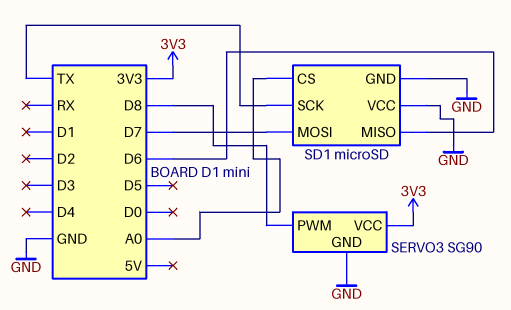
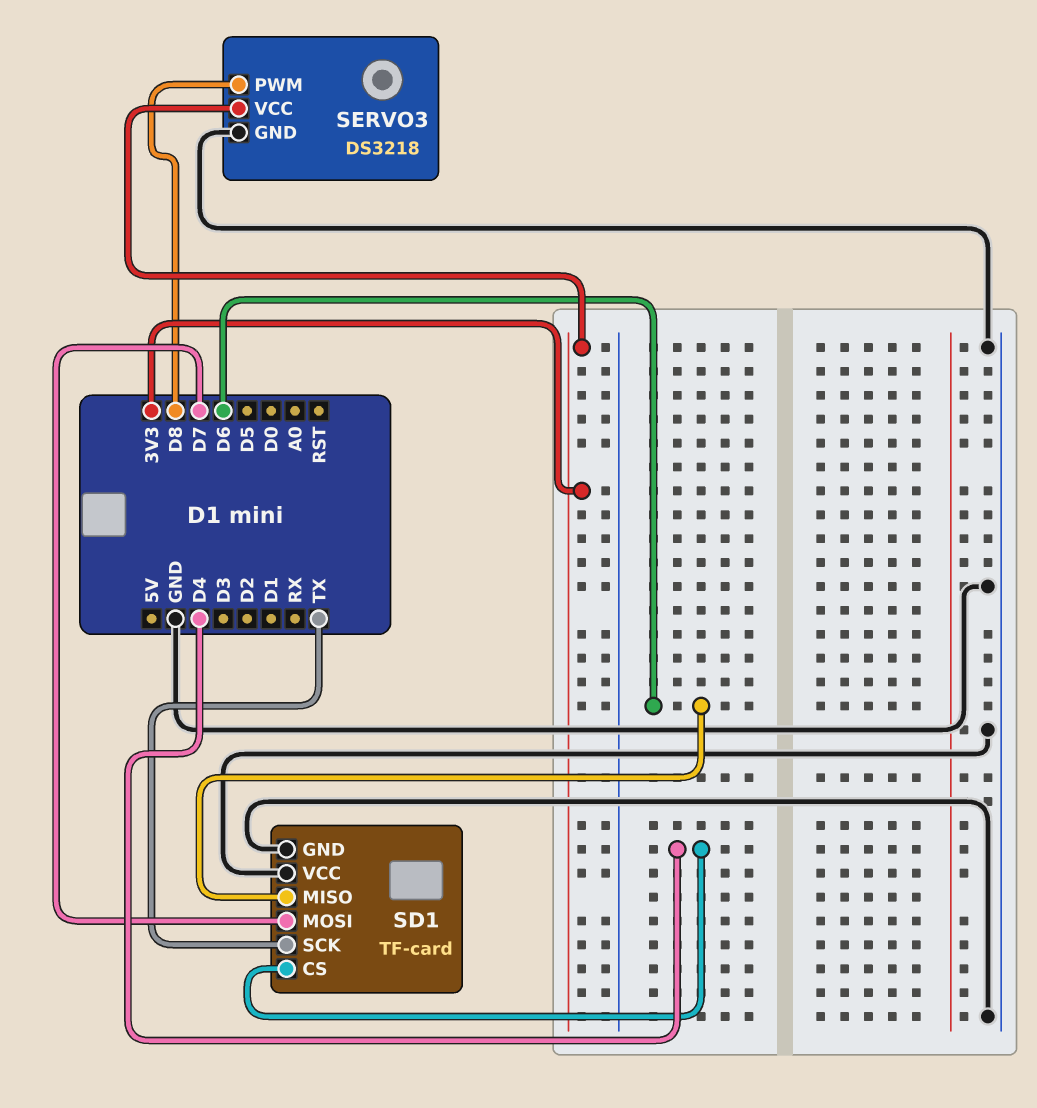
SD1: microSD -> TF-card
SD1 pin CS: A0 -> D4
SERVO3: SG90 -> DS3218

